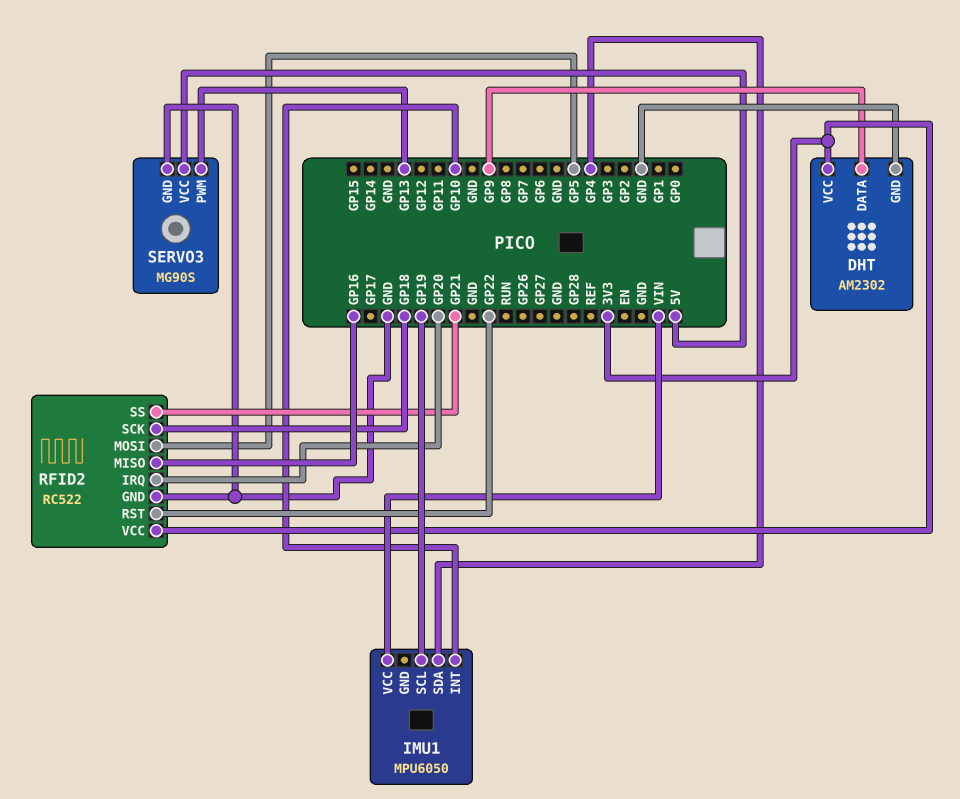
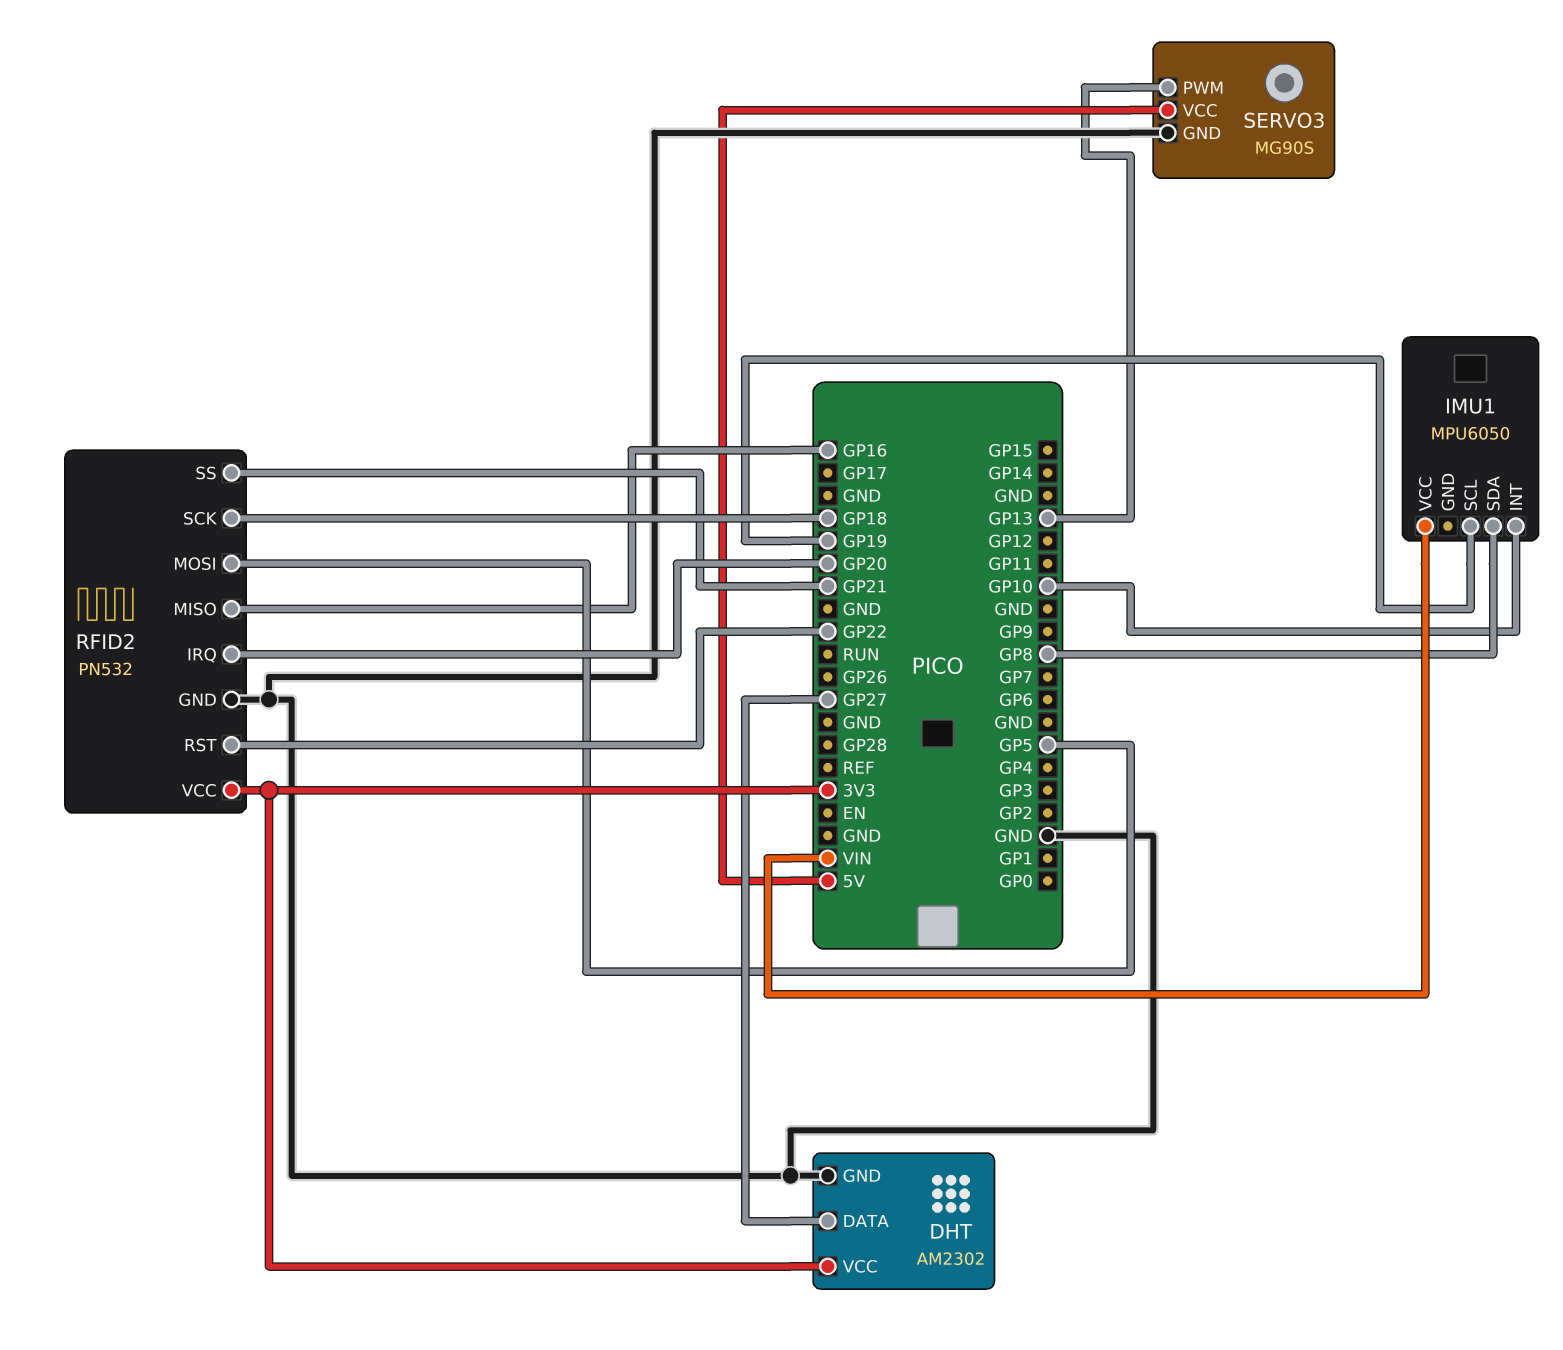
DHT pin DATA: GP9 -> GP27
IMU1 pin SDA: GP4 -> GP8
RFID2: RC522 -> PN532

